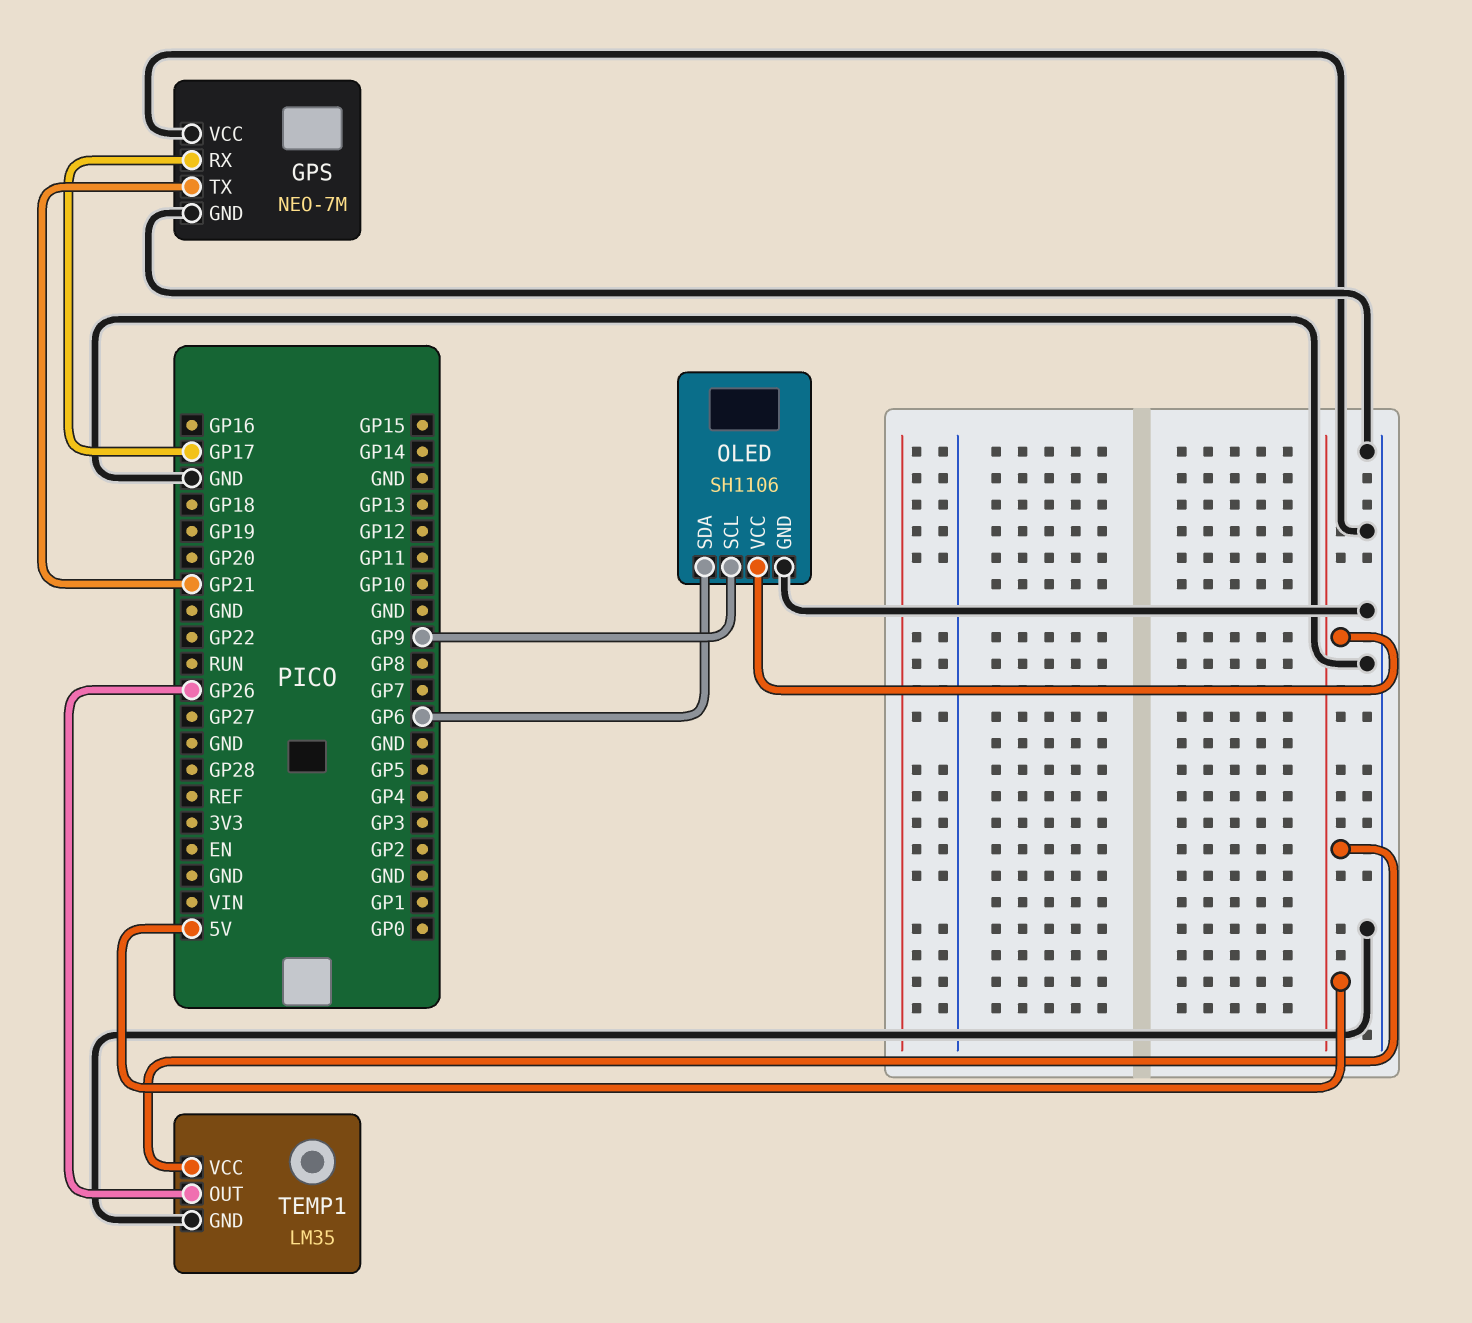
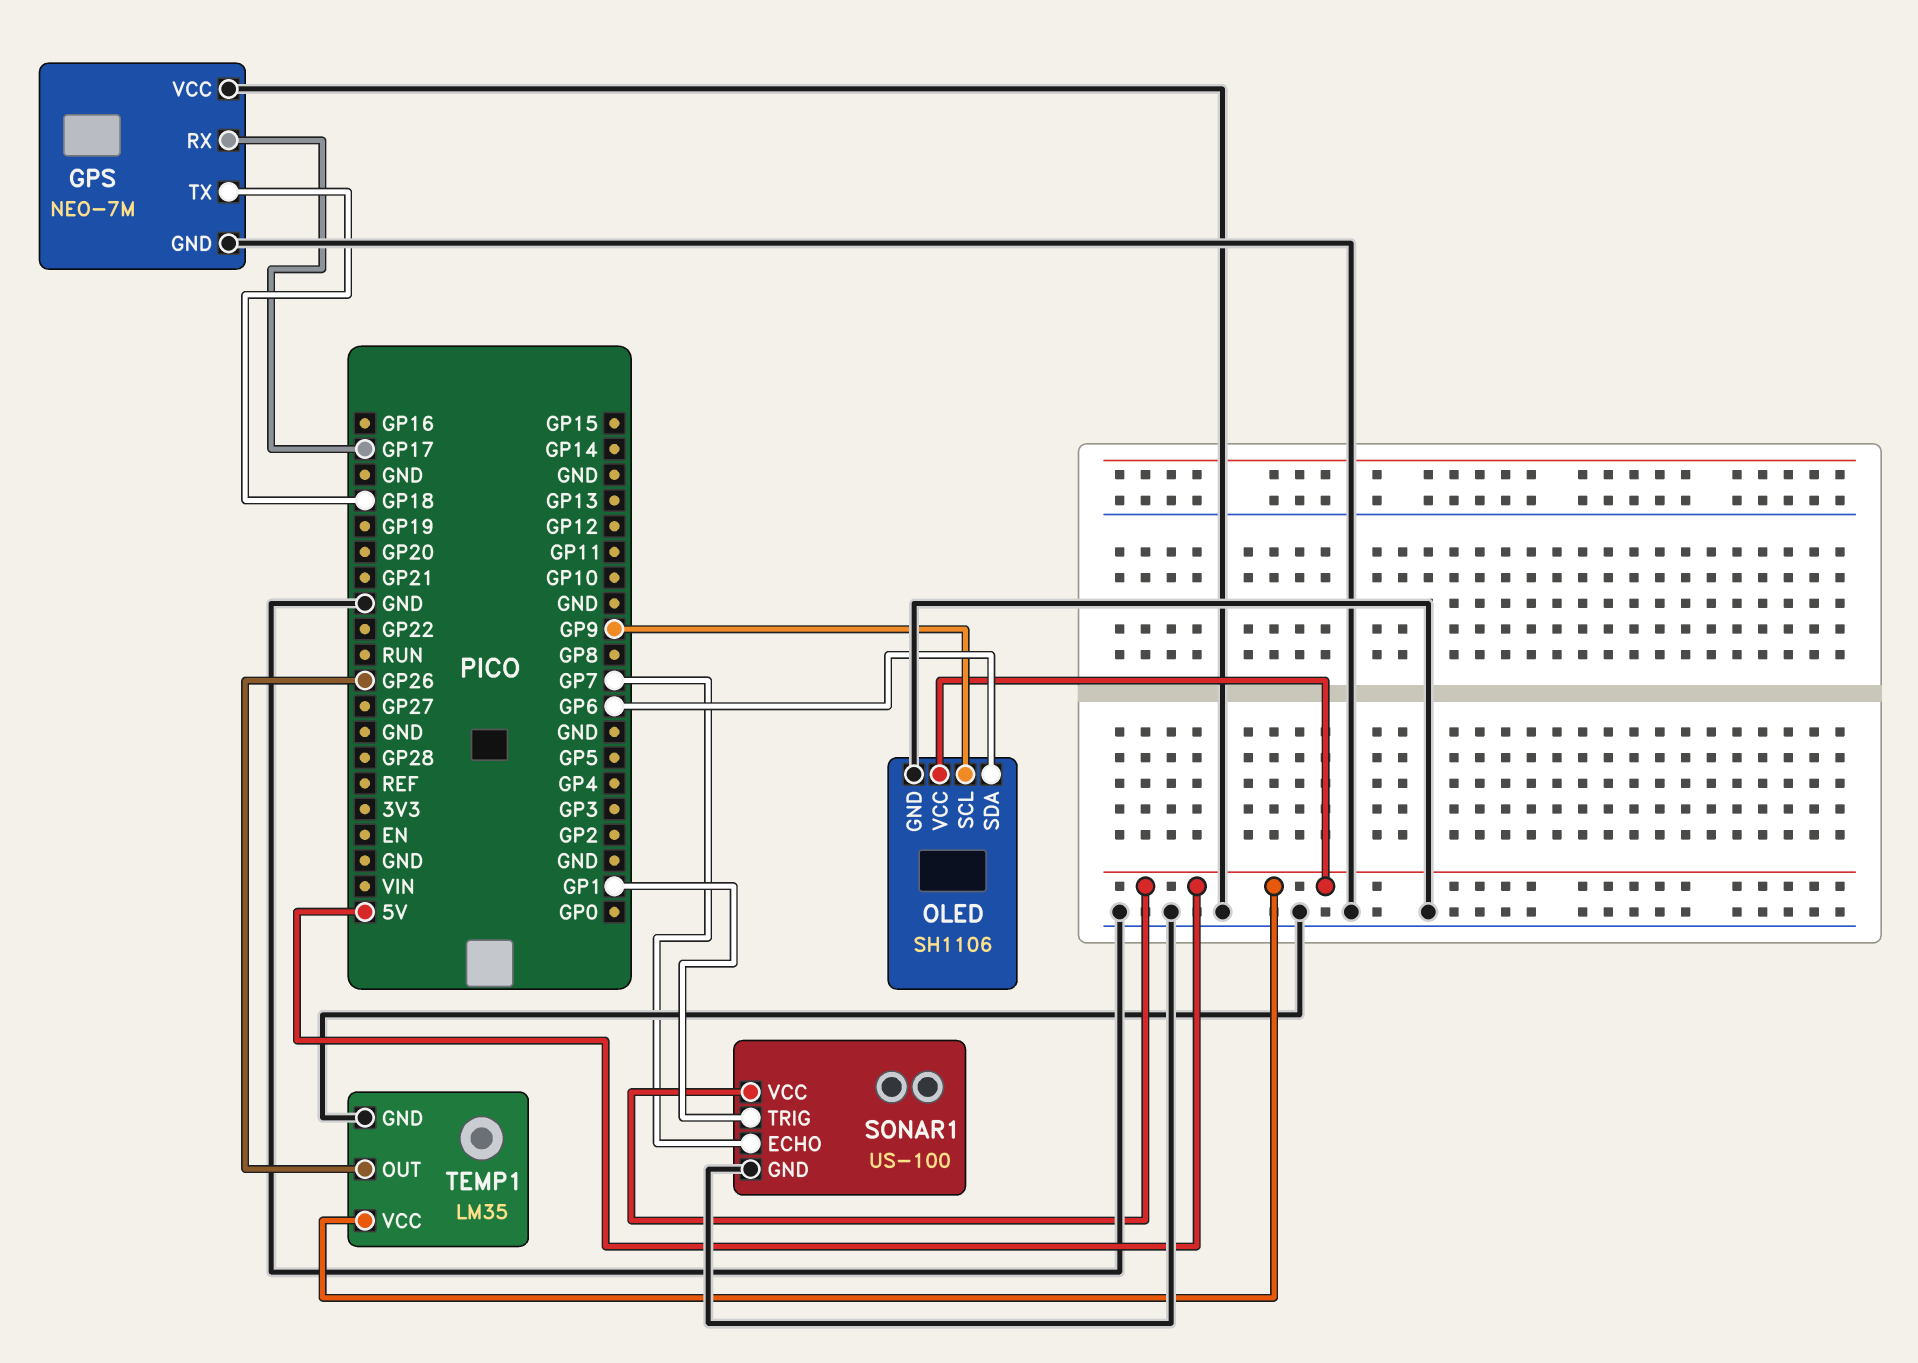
GPS pin TX: GP21 -> GP18
SONAR1: none -> US-100
SONAR1 pin ECHO: none -> GP7
SONAR1 pin GND: none -> GND
SONAR1 pin TRIG: none -> GP1
SONAR1 pin VCC: none -> 5V

